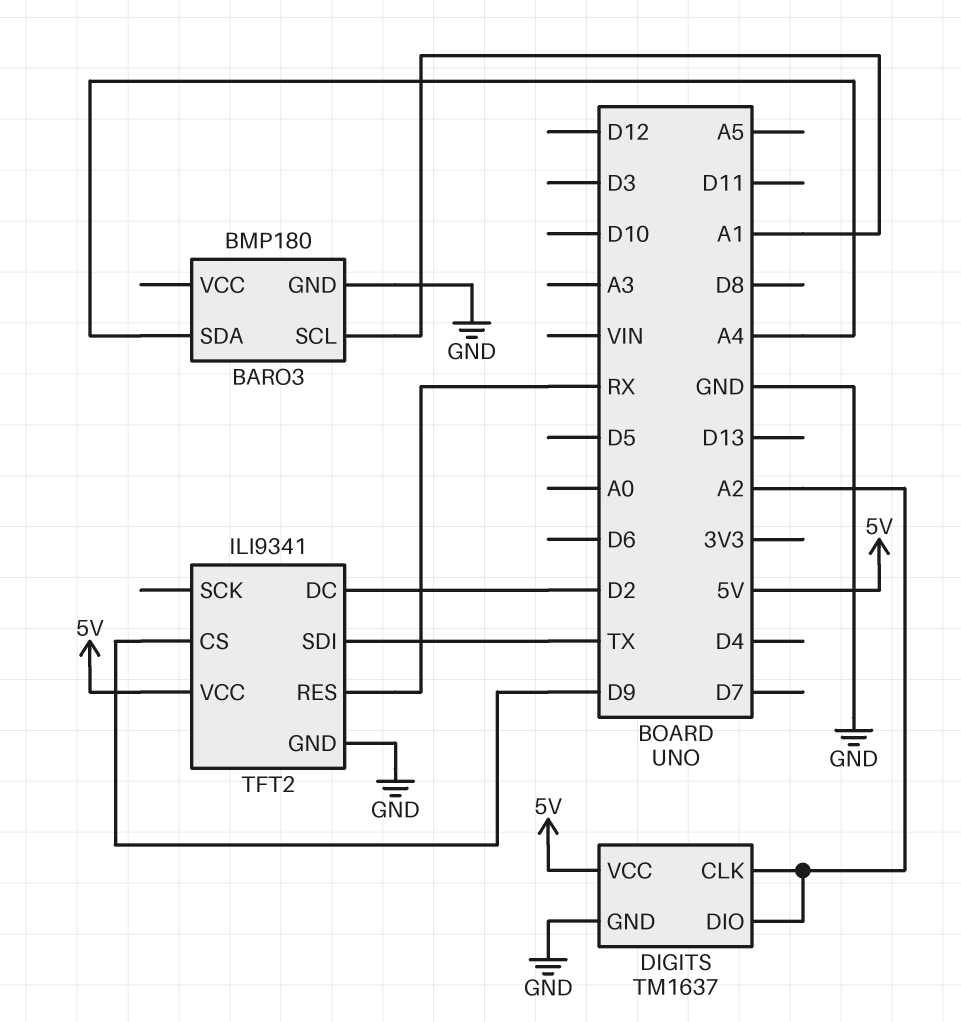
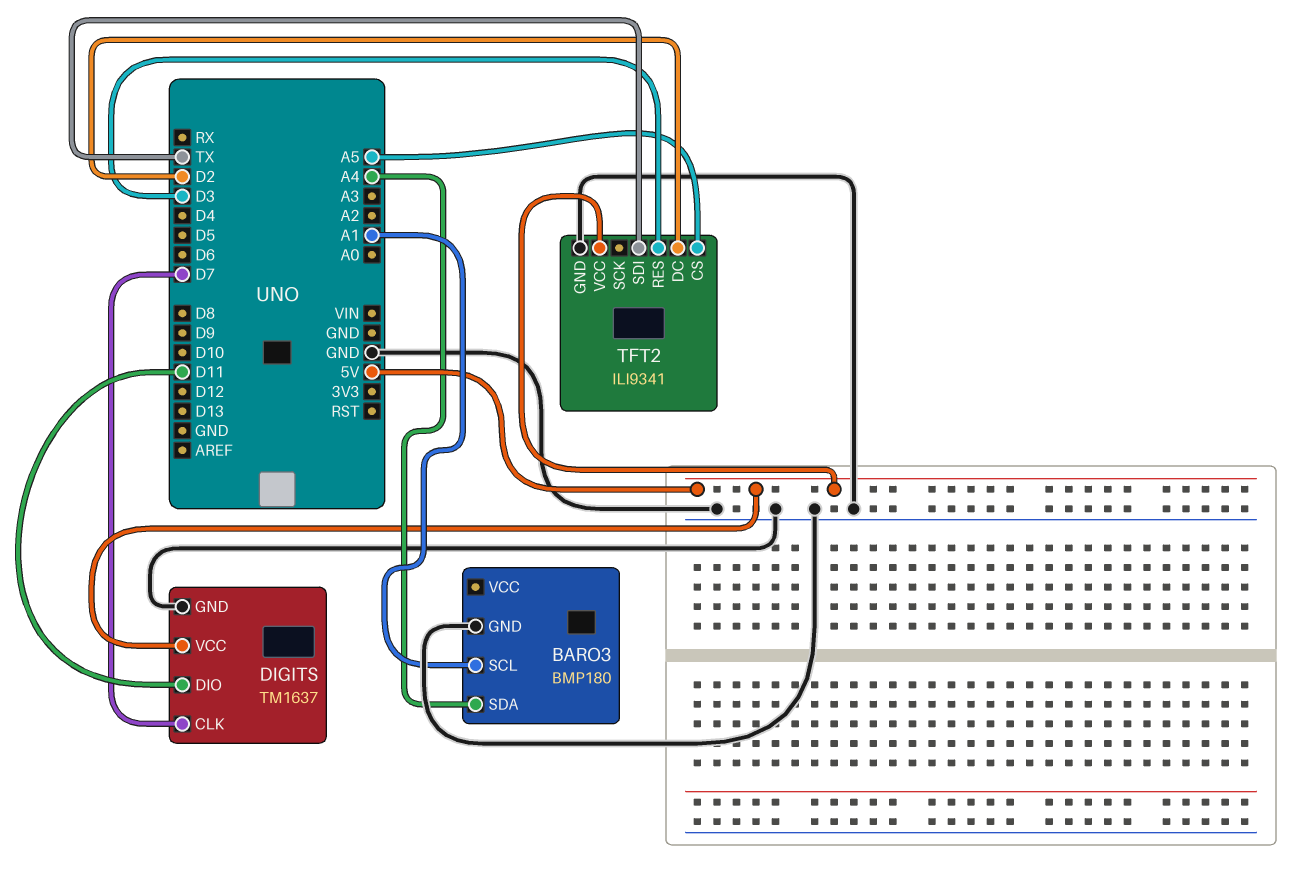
DIGITS pin CLK: A2 -> D7
DIGITS pin DIO: A2 -> D11
TFT2 pin CS: D9 -> A5
TFT2 pin RES: RX -> D3

